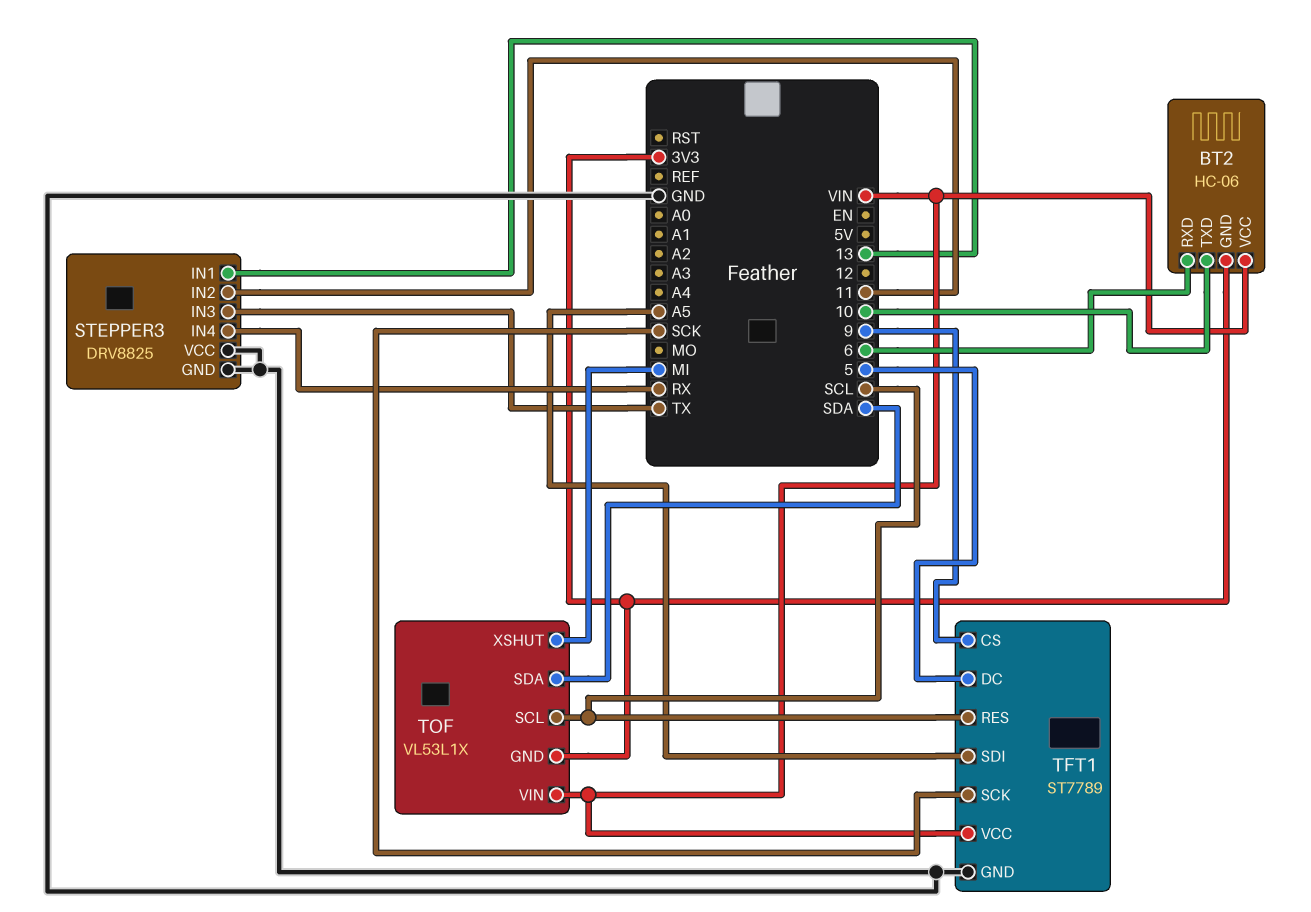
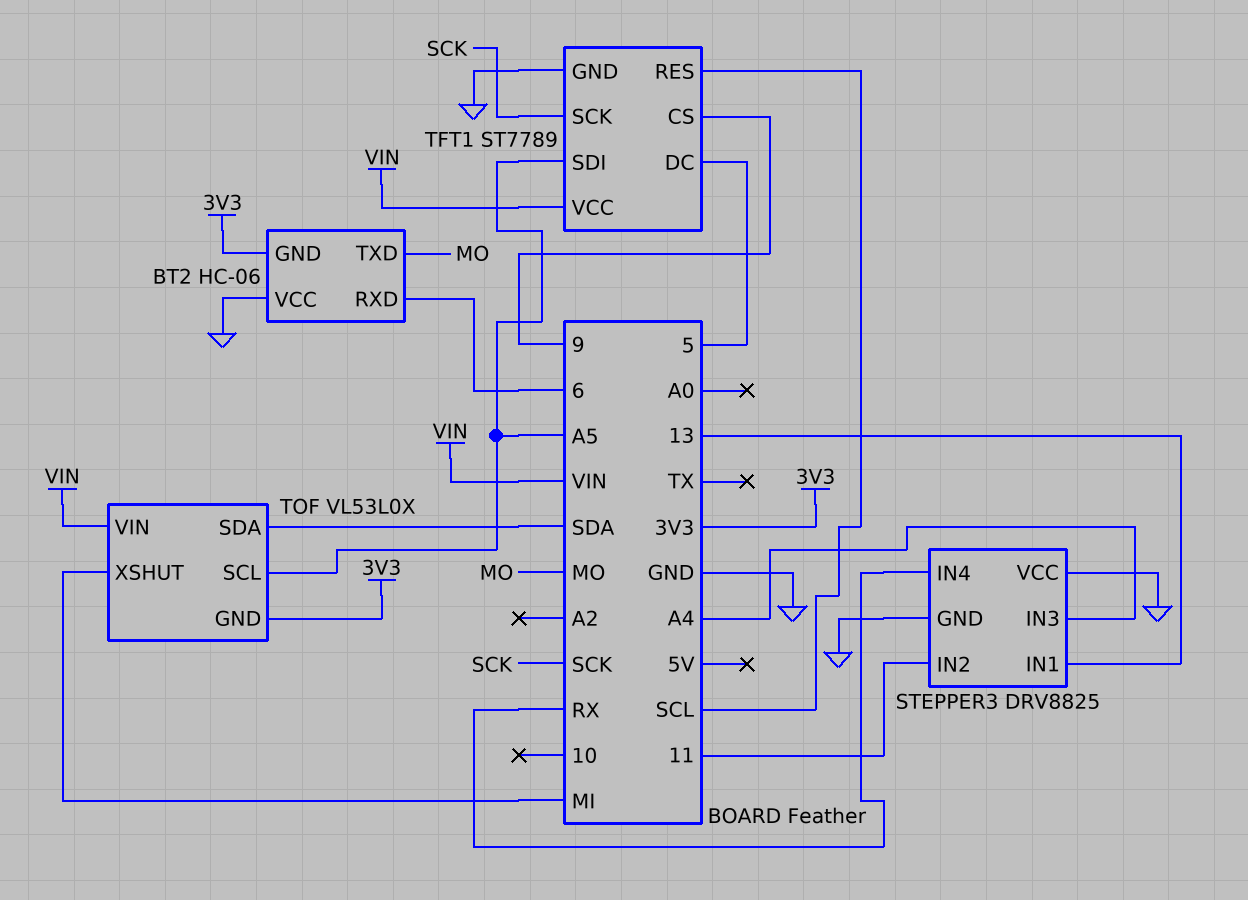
BT2 pin TXD: 10 -> MO
BT2 pin VCC: VIN -> GND
STEPPER3 pin IN3: TX -> A4
TOF: VL53L1X -> VL53L0X
TOF pin SCL: SCL -> A5

